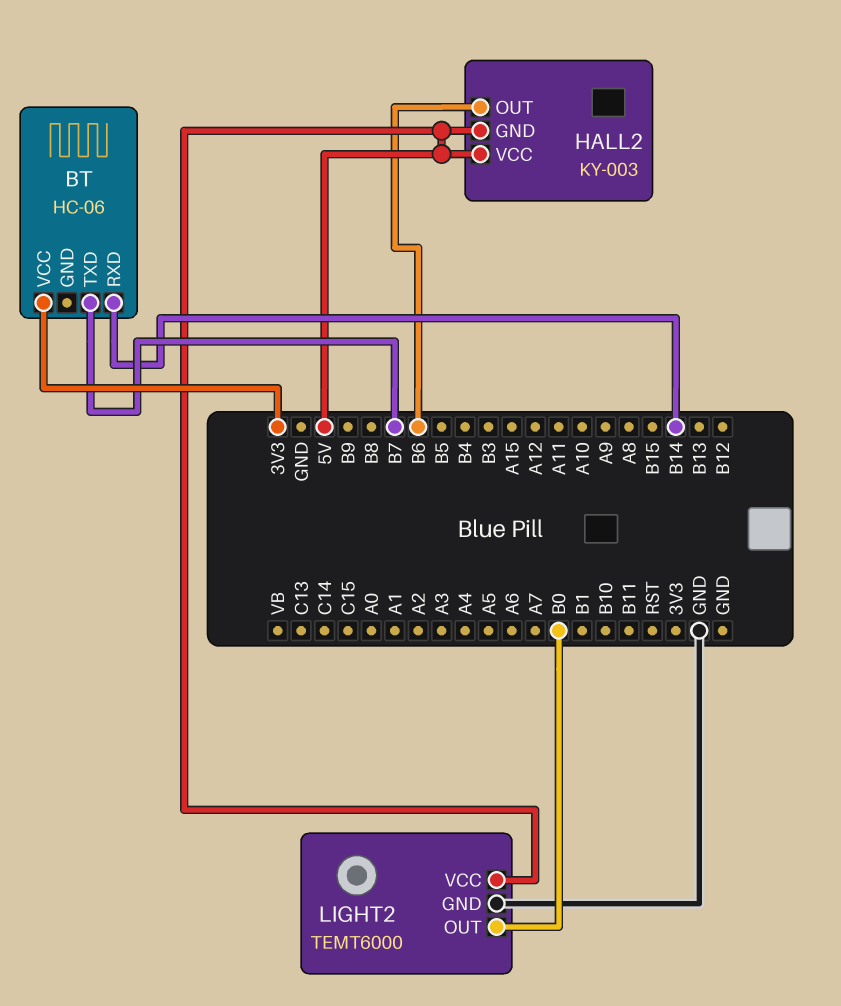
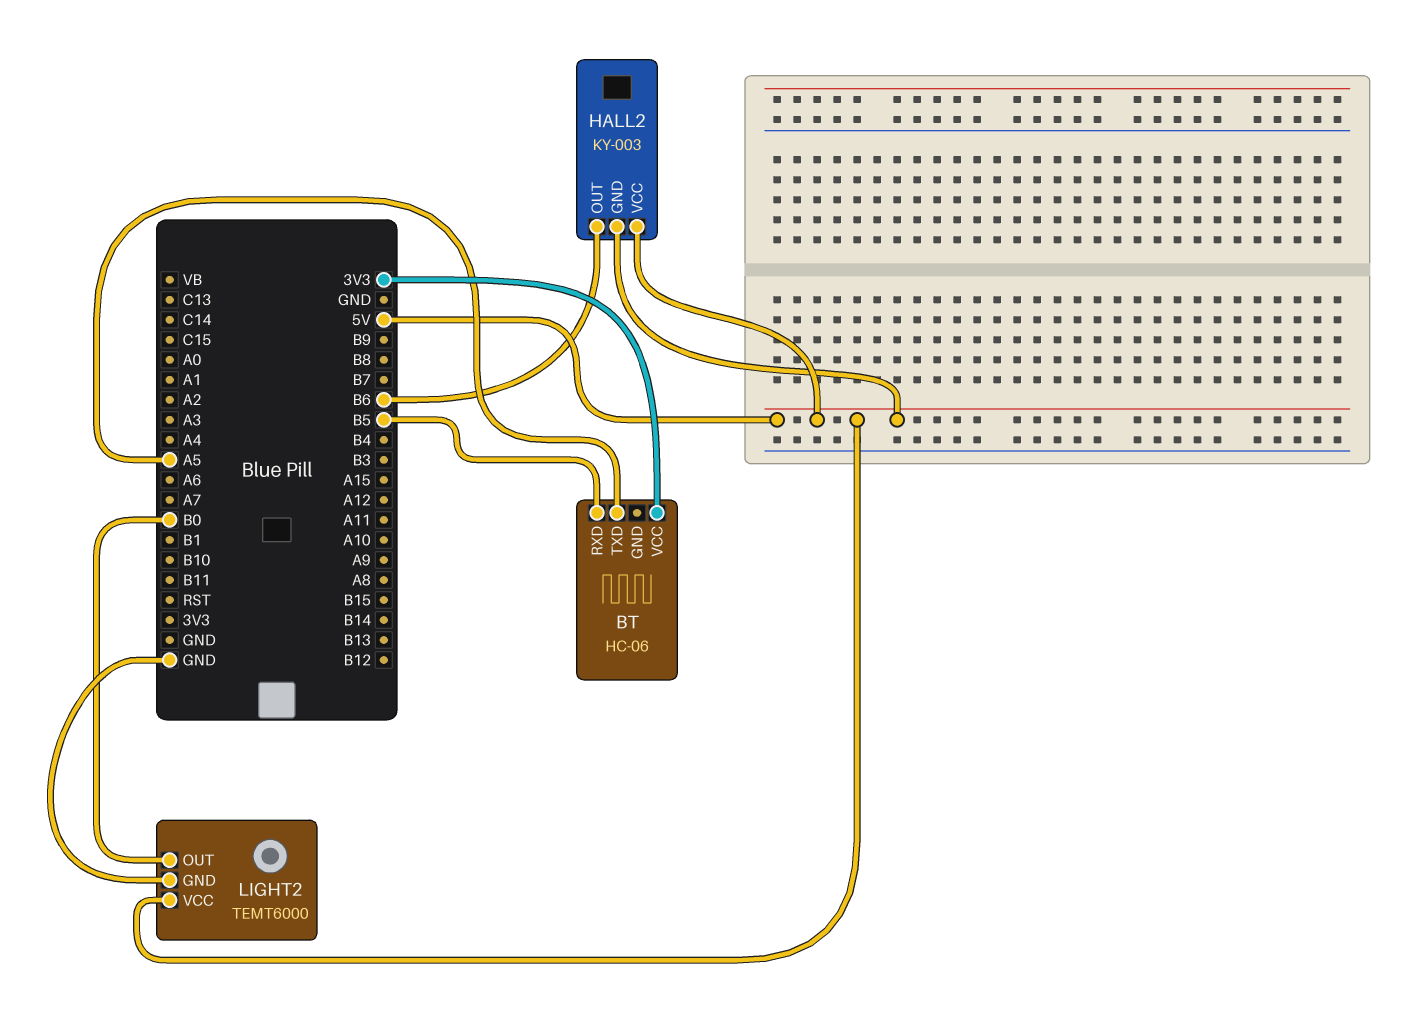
BT pin RXD: B14 -> B5
BT pin TXD: B7 -> A5

